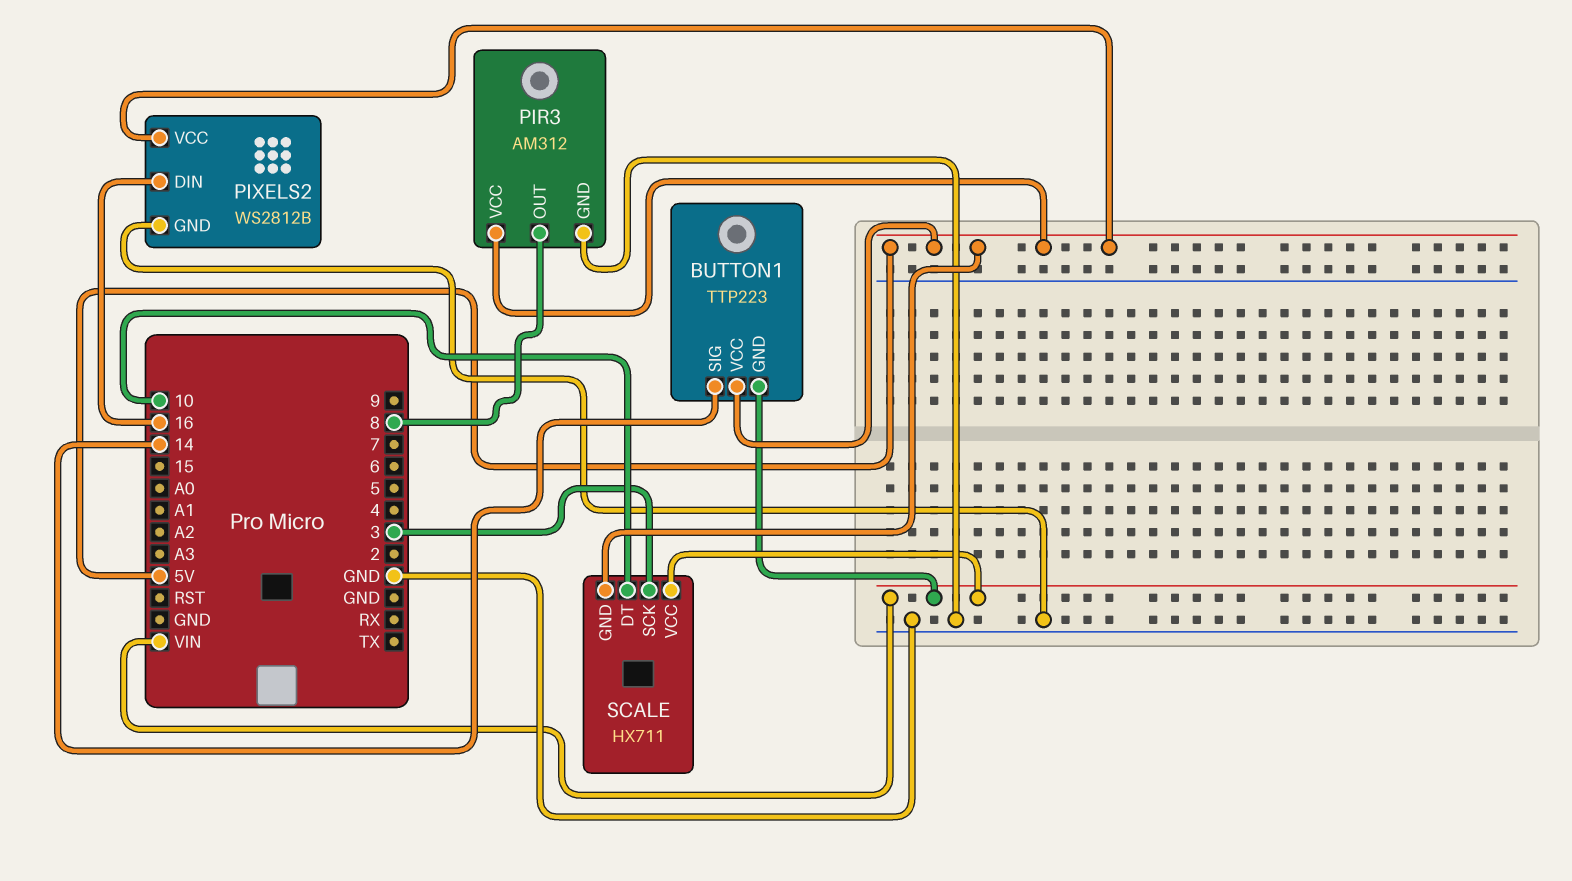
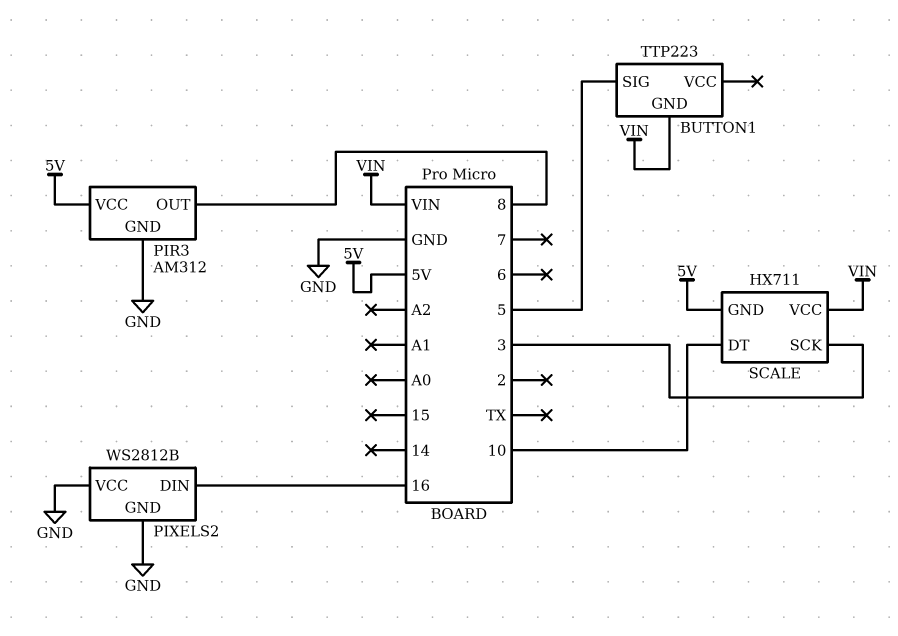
BUTTON1 pin SIG: 14 -> 5
BUTTON1 pin VCC: 5V -> none
PIXELS2 pin VCC: 5V -> GND

